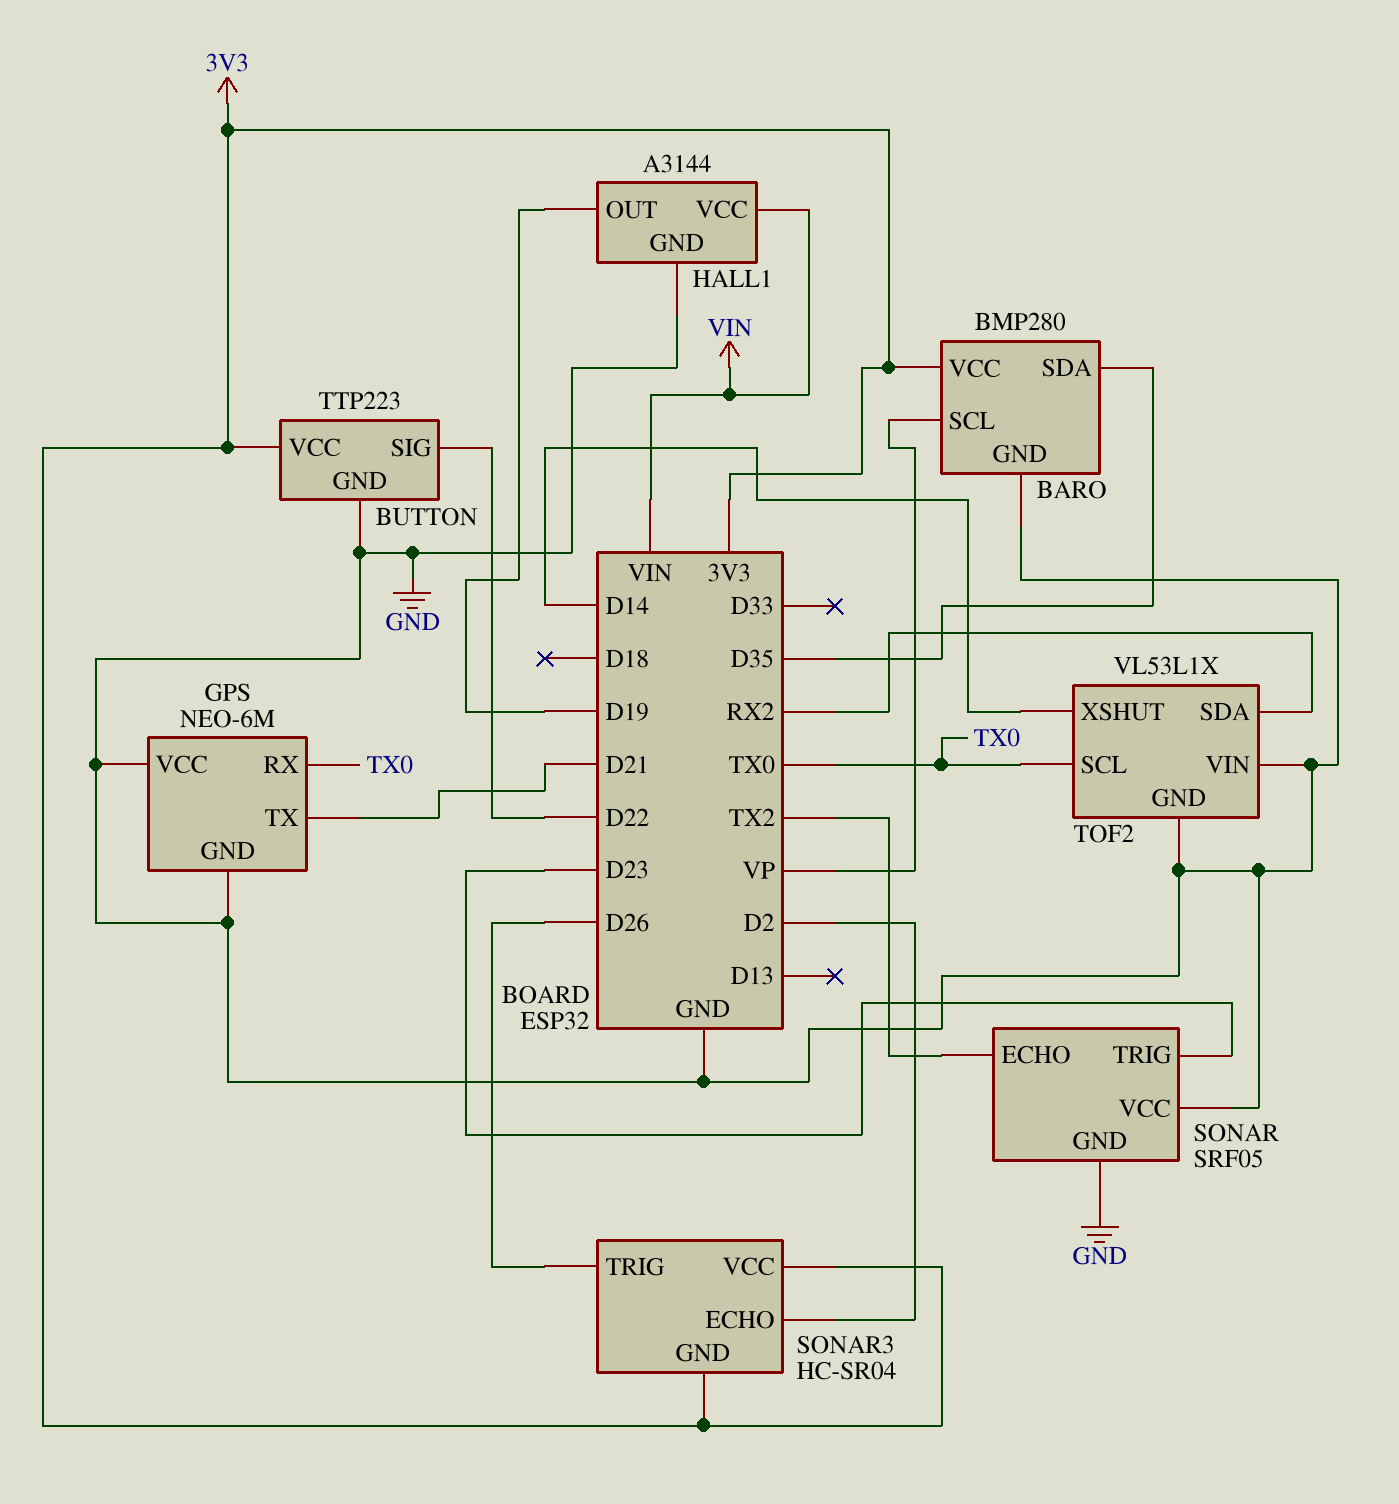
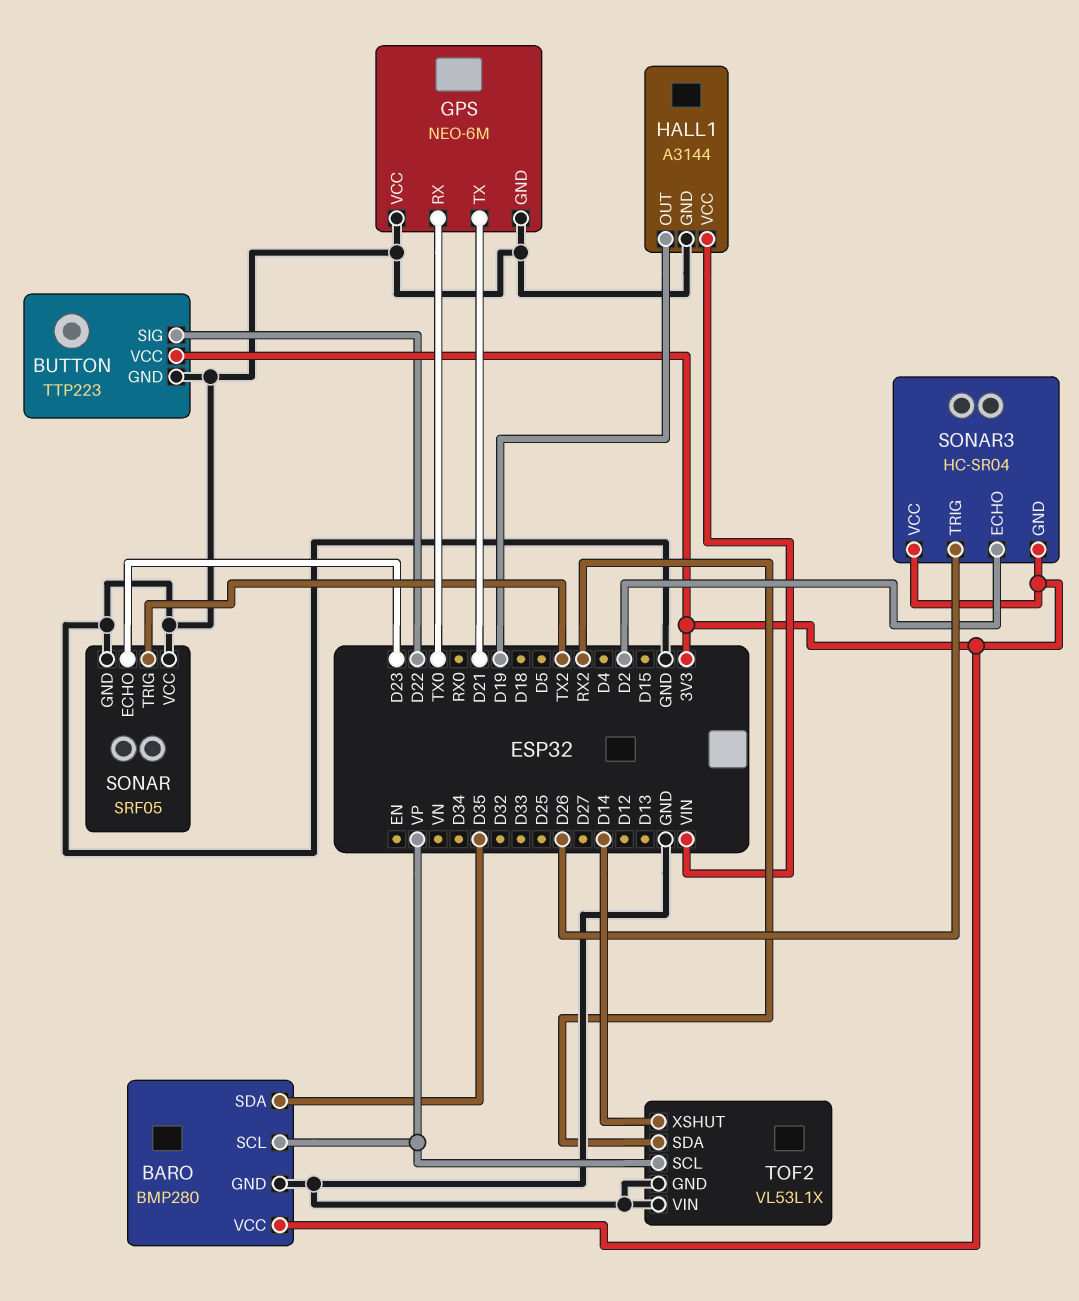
SONAR pin ECHO: TX2 -> D23
SONAR pin TRIG: D23 -> TX2
TOF2 pin SCL: TX0 -> VP

